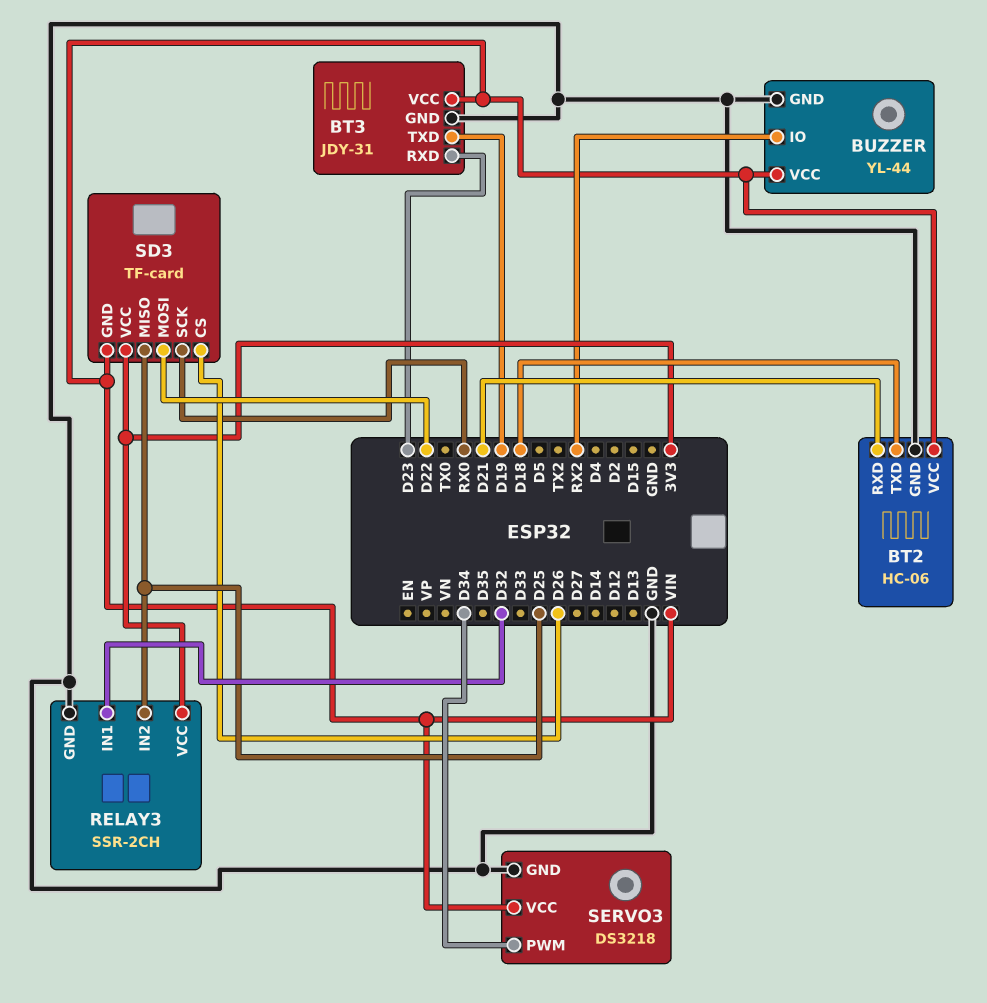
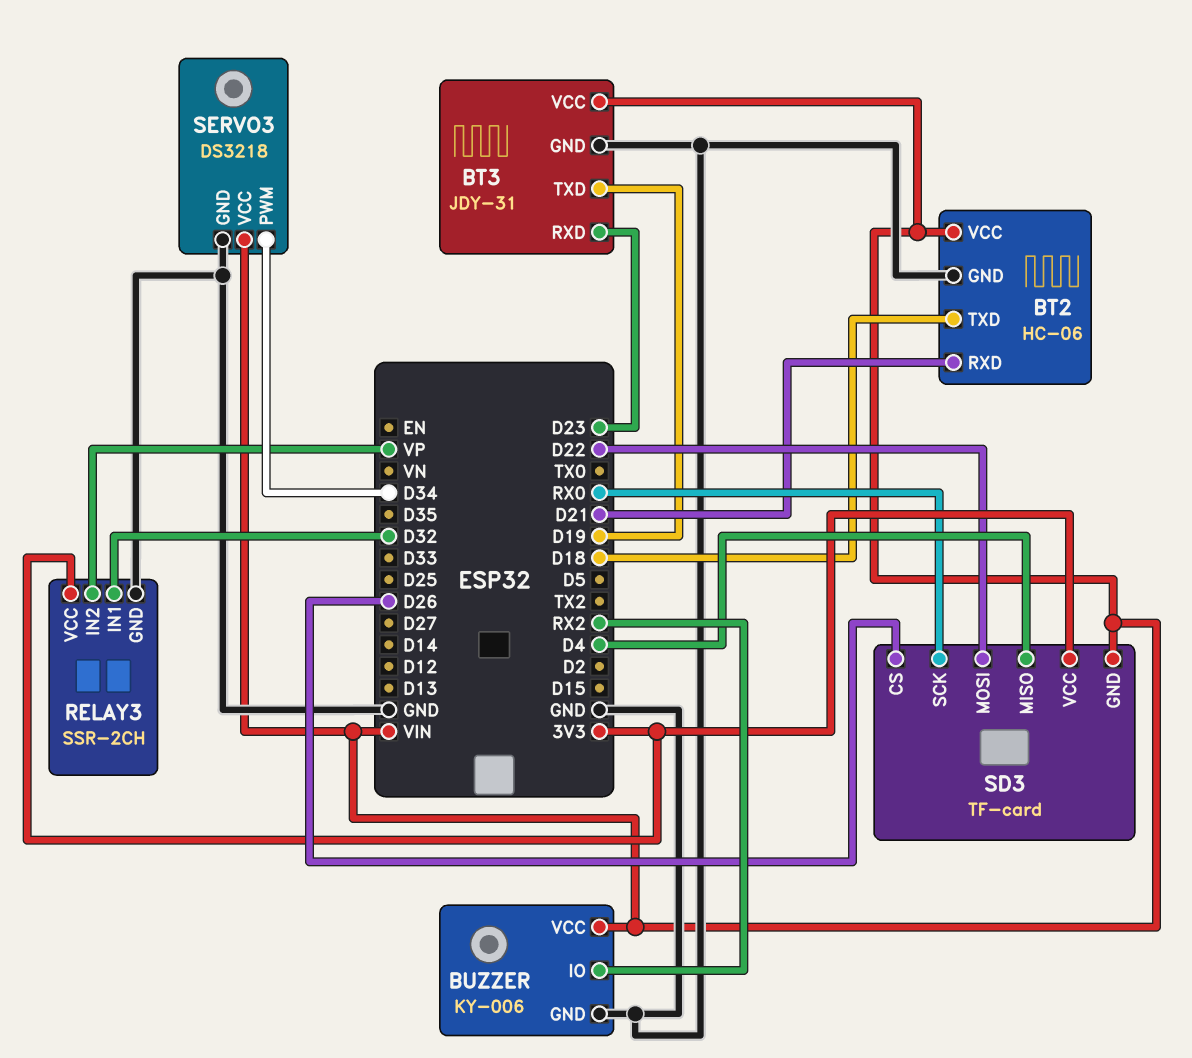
BUZZER: YL-44 -> KY-006
RELAY3 pin IN2: D25 -> VP
SD3 pin MISO: D25 -> D4

